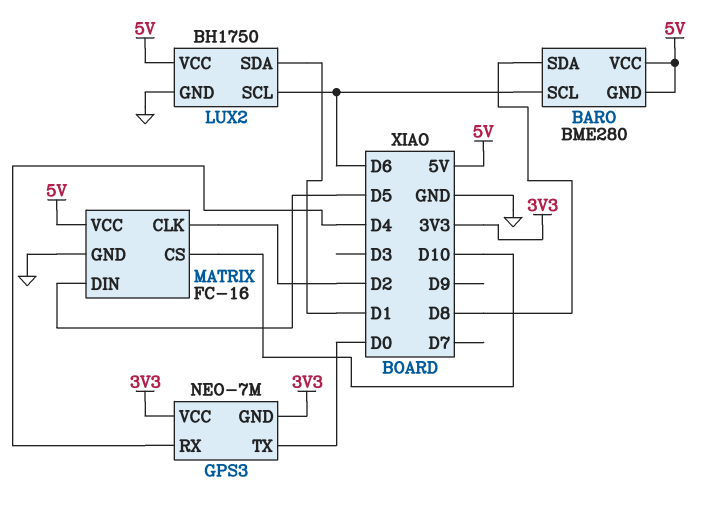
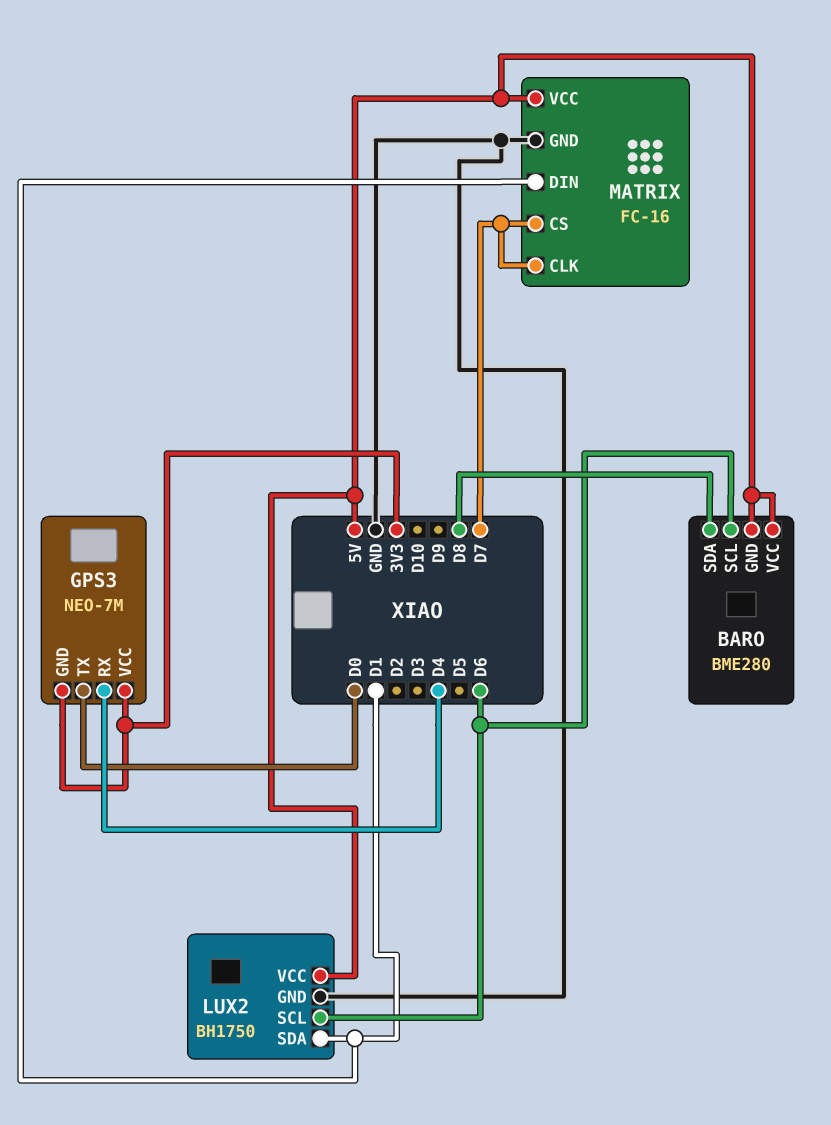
MATRIX pin CLK: D2 -> D7
MATRIX pin CS: D10 -> D7
MATRIX pin DIN: D5 -> D1

